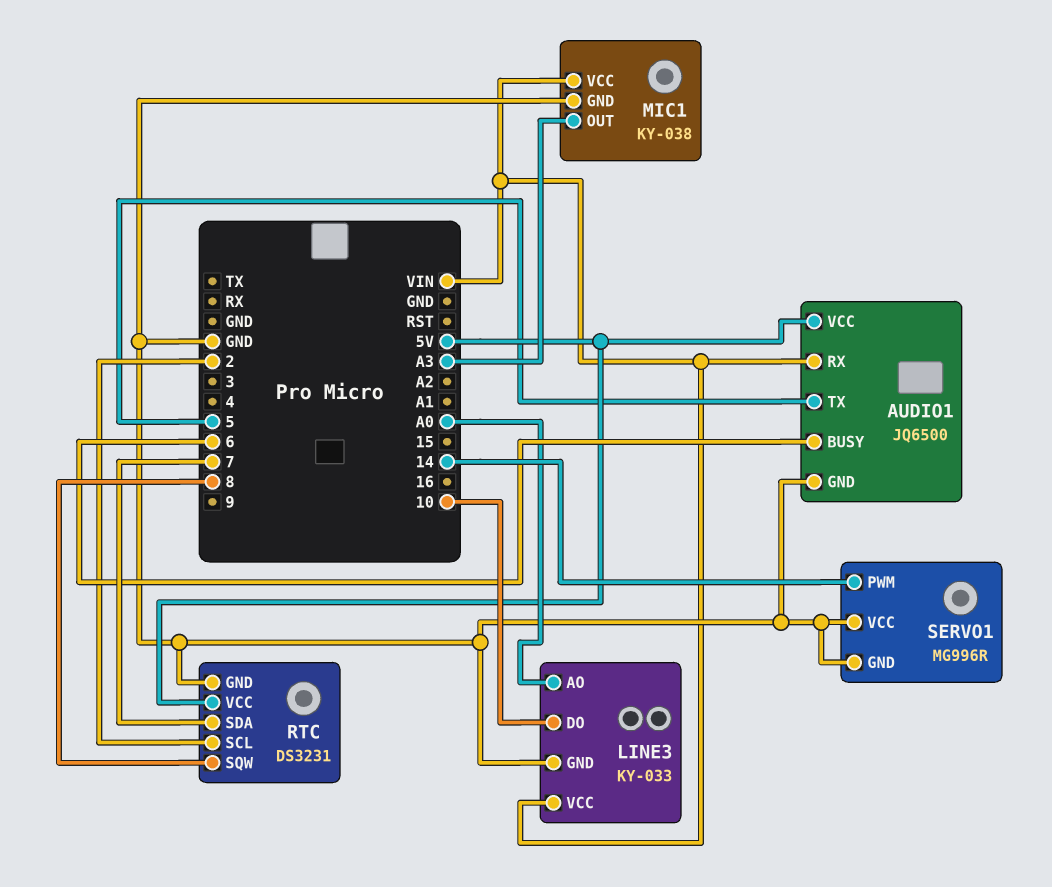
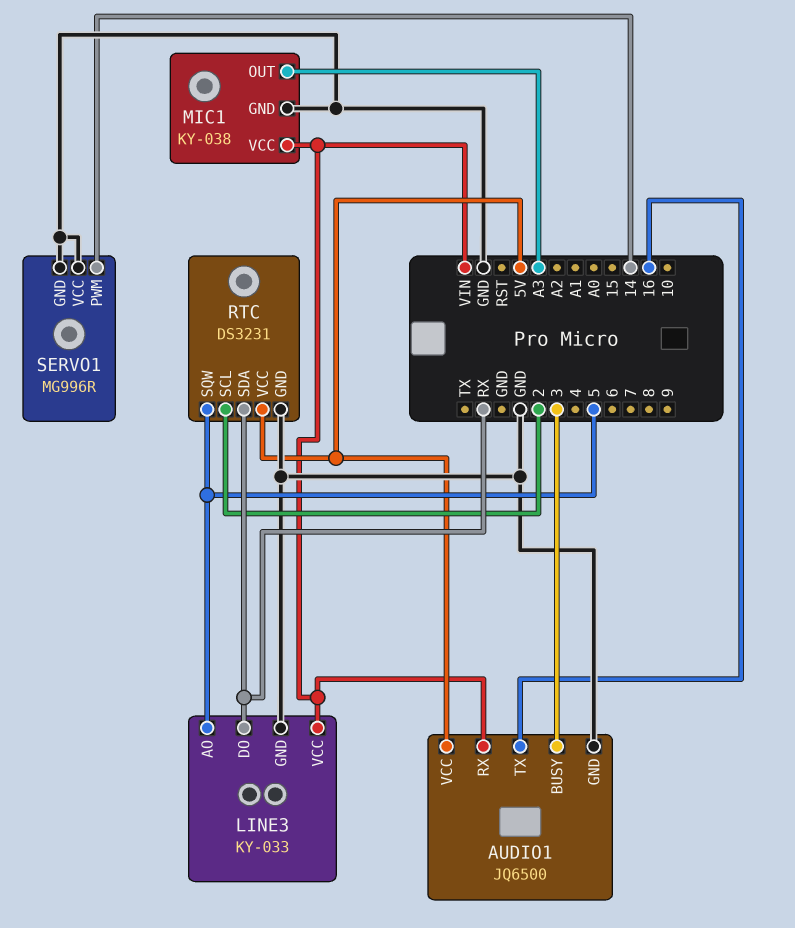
AUDIO1 pin BUSY: 6 -> 3
AUDIO1 pin TX: 5 -> 16
LINE3 pin AO: A0 -> 5
LINE3 pin DO: 10 -> RX
RTC pin SDA: 7 -> RX
RTC pin SQW: 8 -> 5

